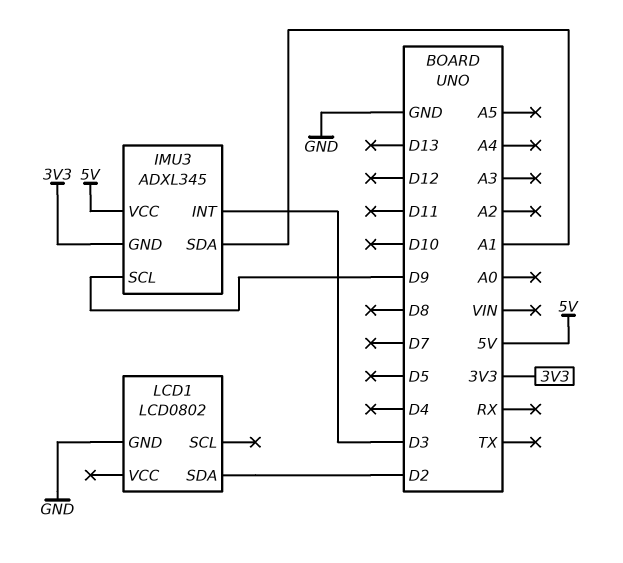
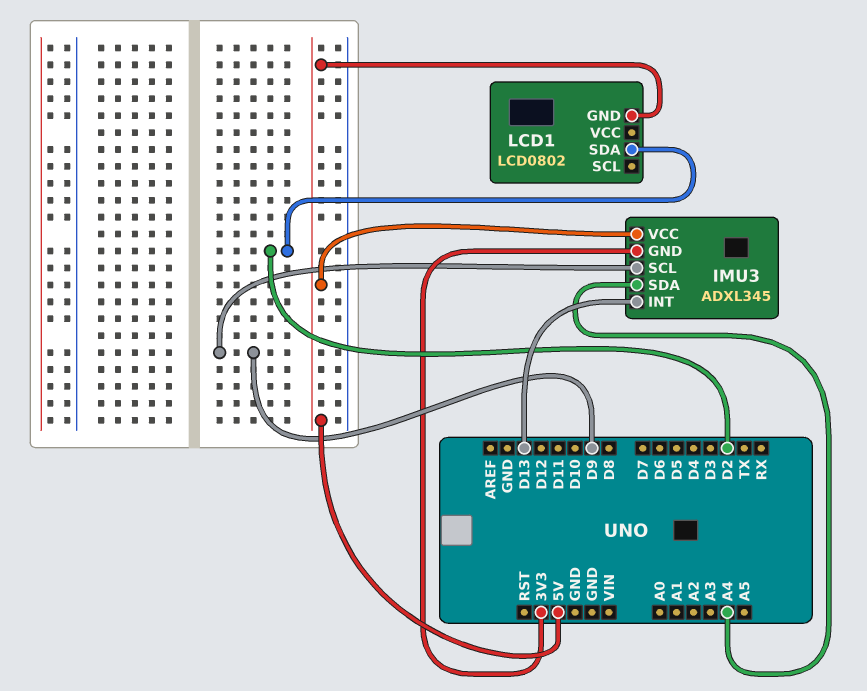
IMU3 pin INT: D3 -> D13
IMU3 pin SDA: A1 -> A4
LCD1 pin GND: GND -> 5V

